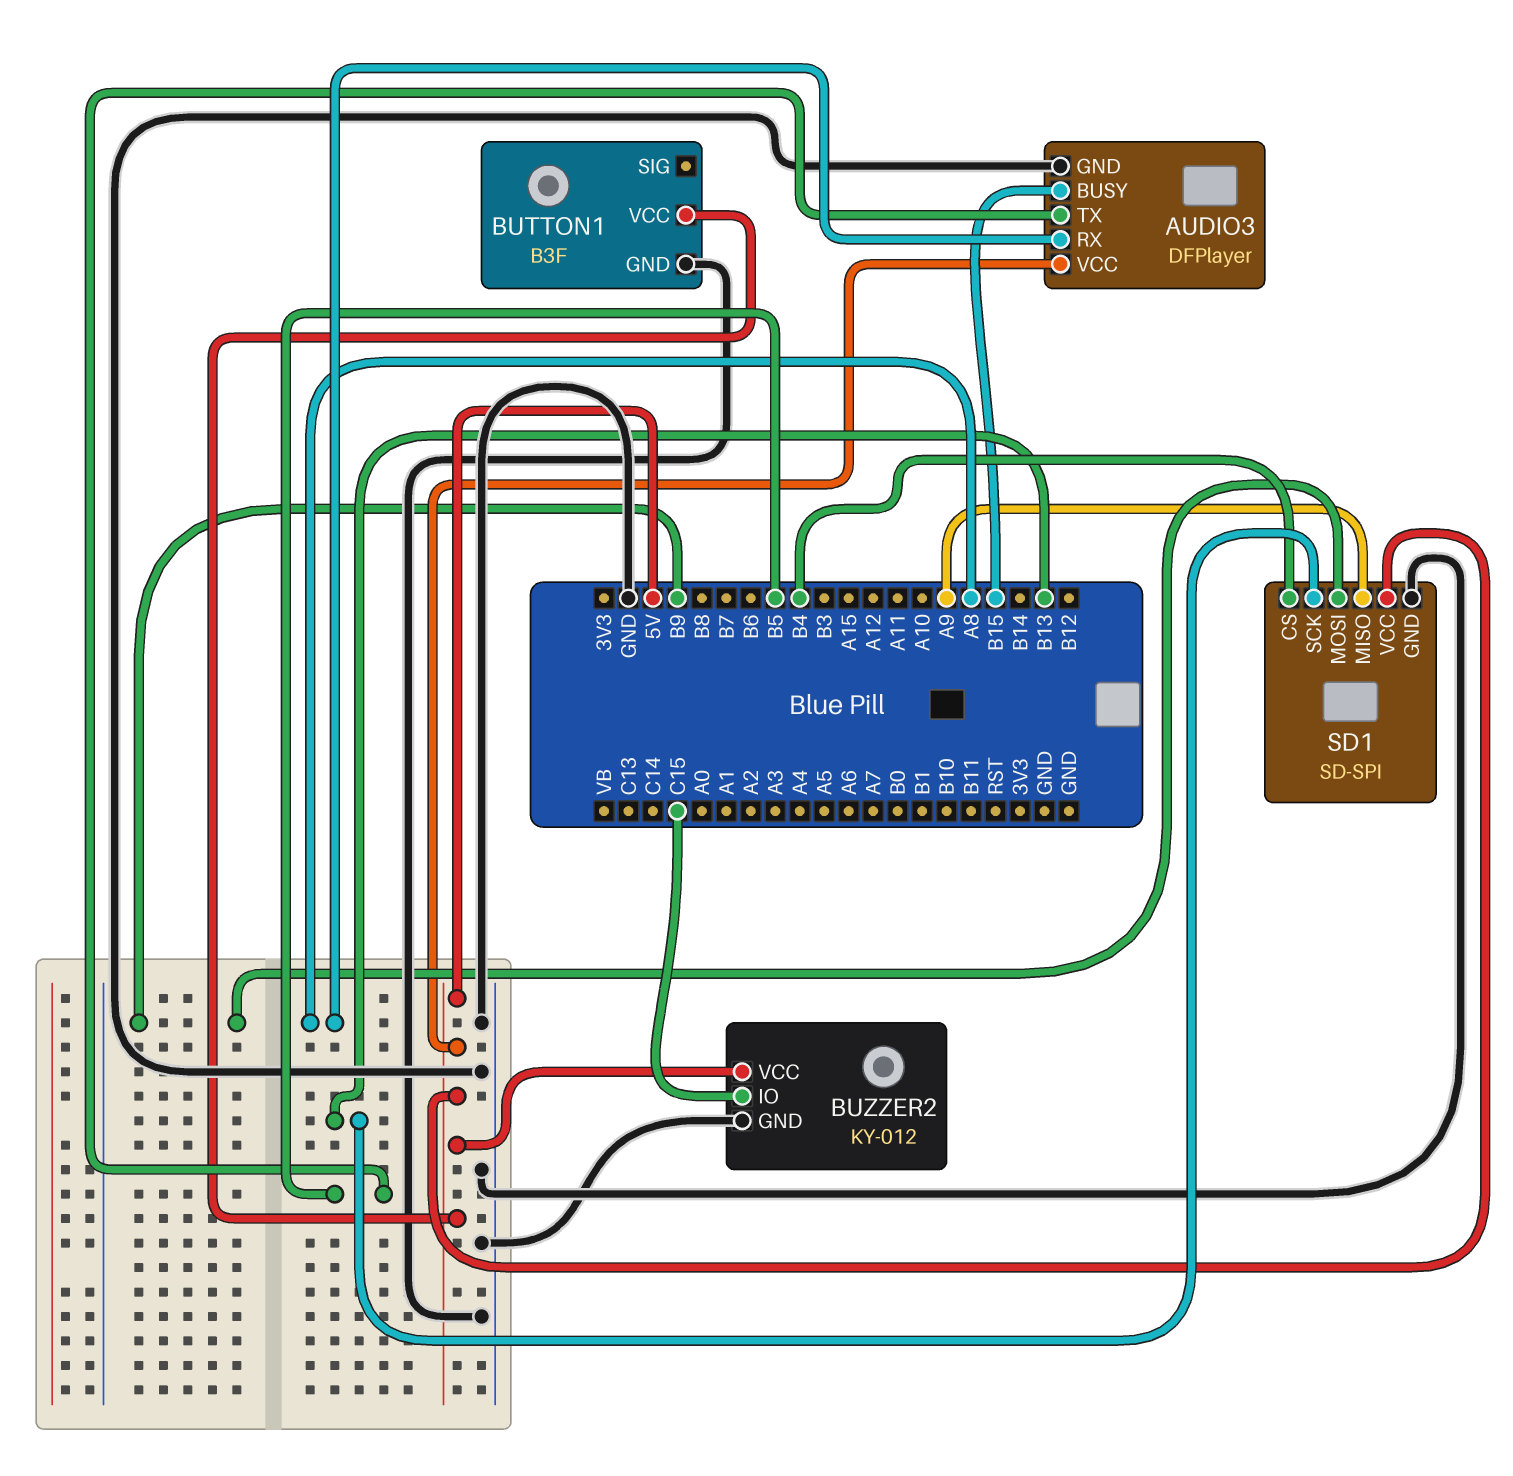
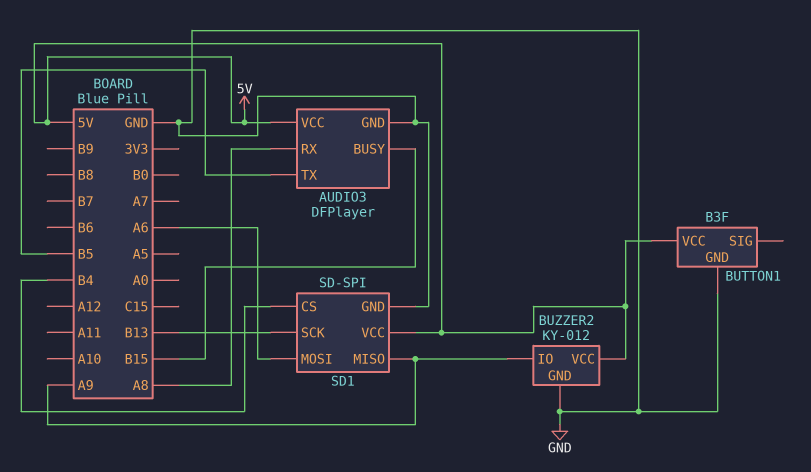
BUZZER2 pin IO: C15 -> A9
SD1 pin MOSI: B9 -> A6

